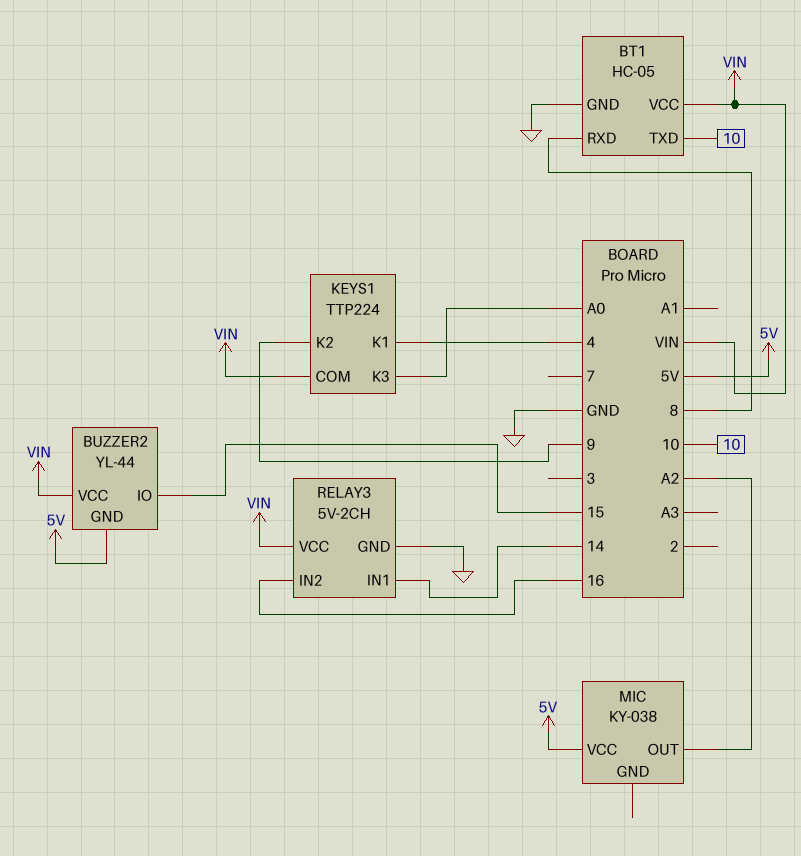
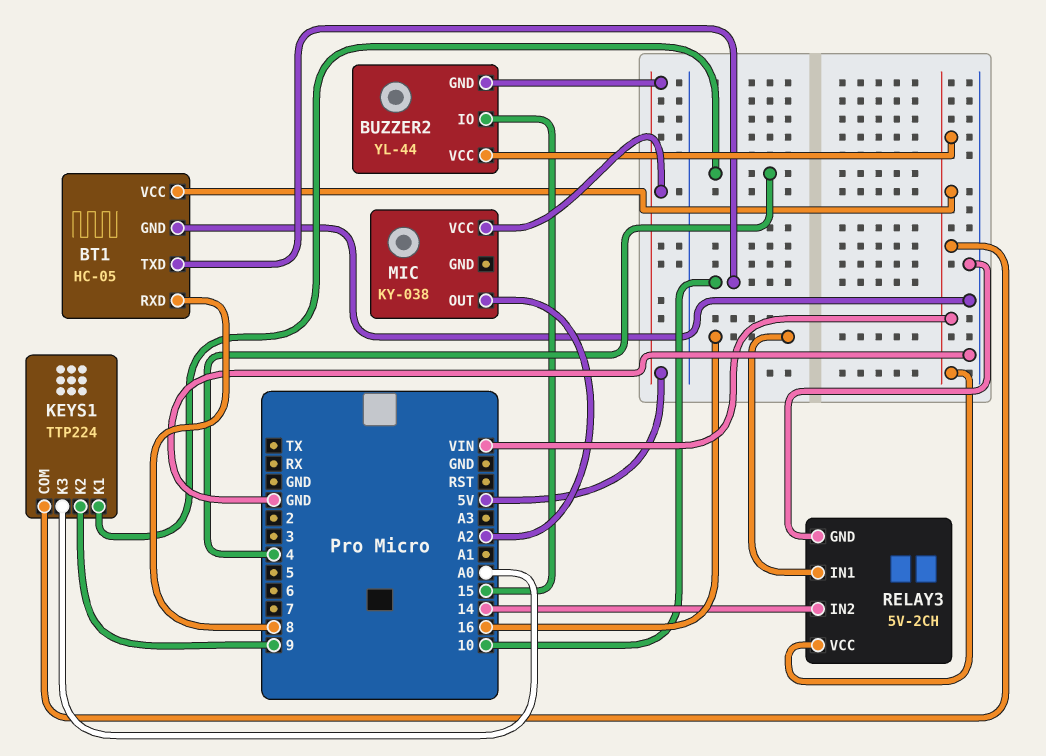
RELAY3 pin IN1: 14 -> 16
RELAY3 pin IN2: 16 -> 14

